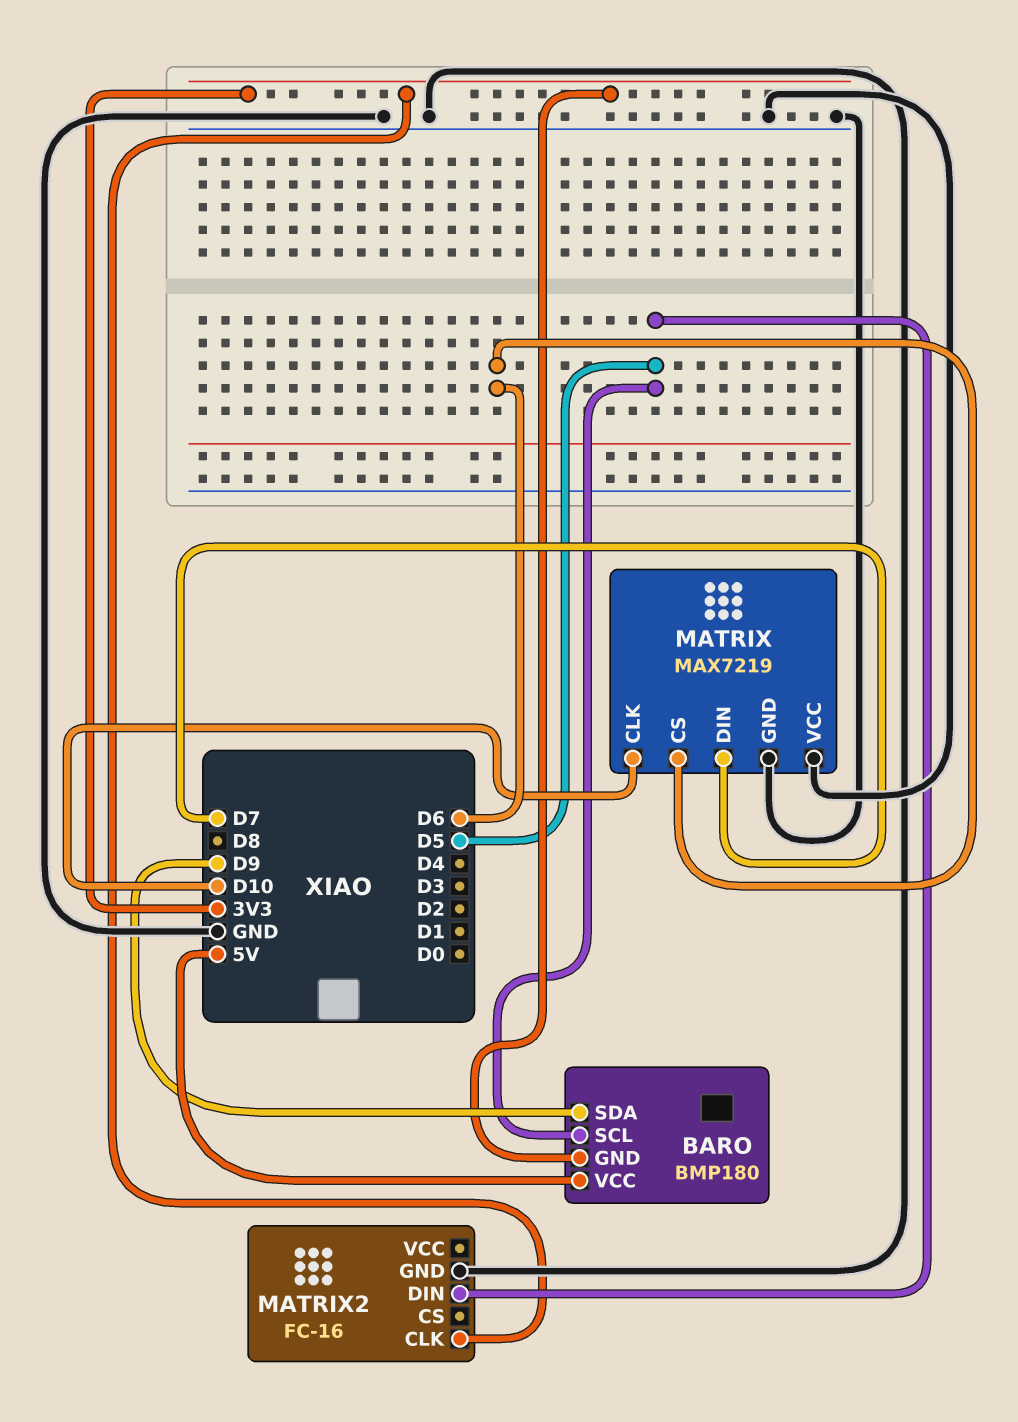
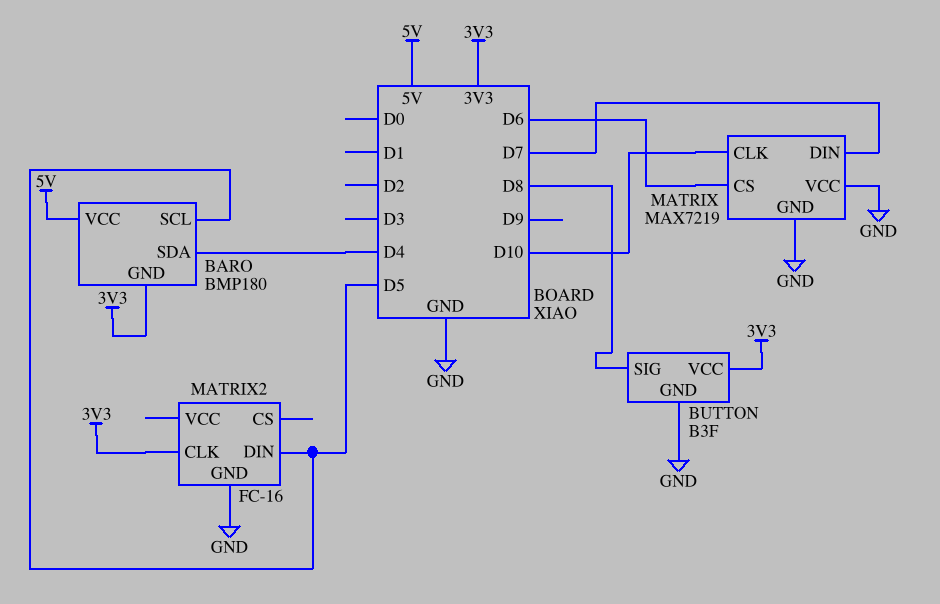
BARO pin SDA: D9 -> D4
BUTTON: none -> B3F
BUTTON pin GND: none -> GND
BUTTON pin SIG: none -> D8
BUTTON pin VCC: none -> 3V3

